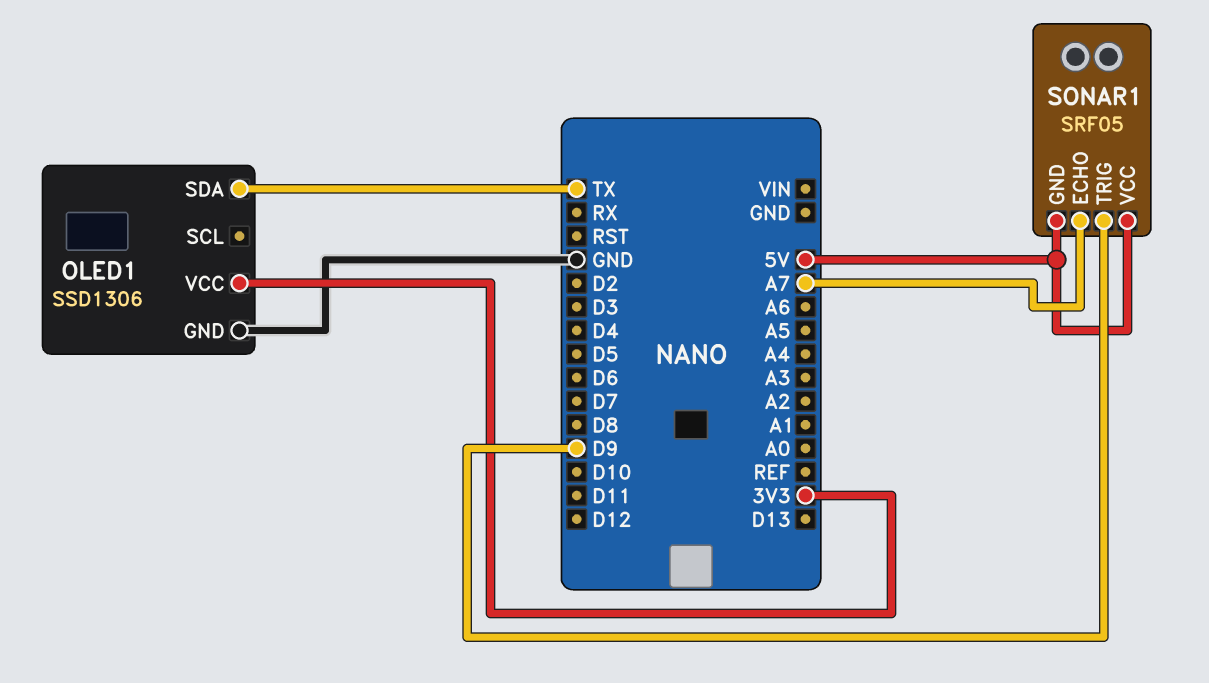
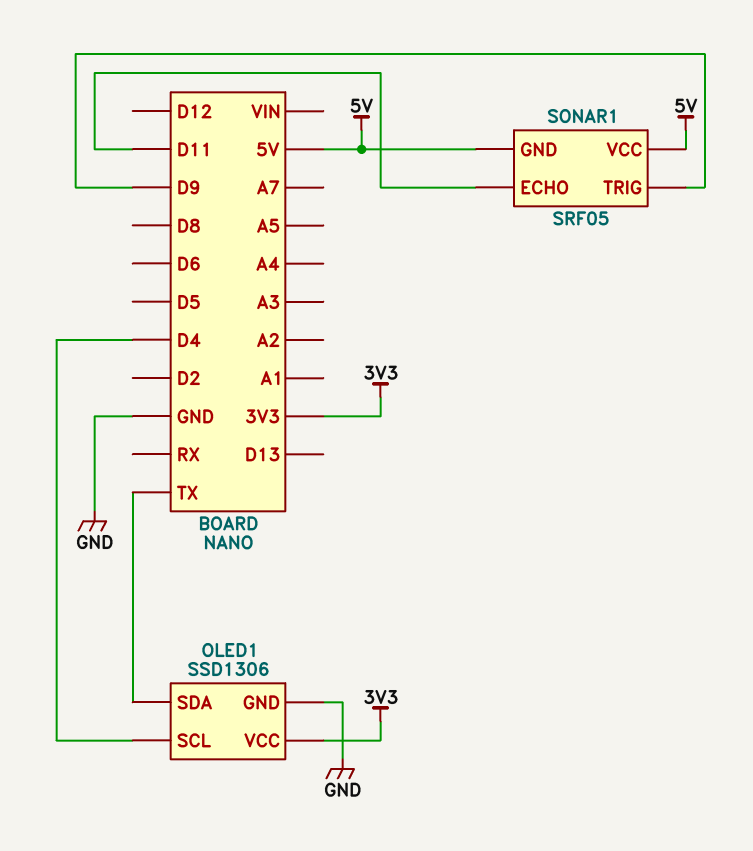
OLED1 pin SCL: none -> D4
SONAR1 pin ECHO: A7 -> D11

